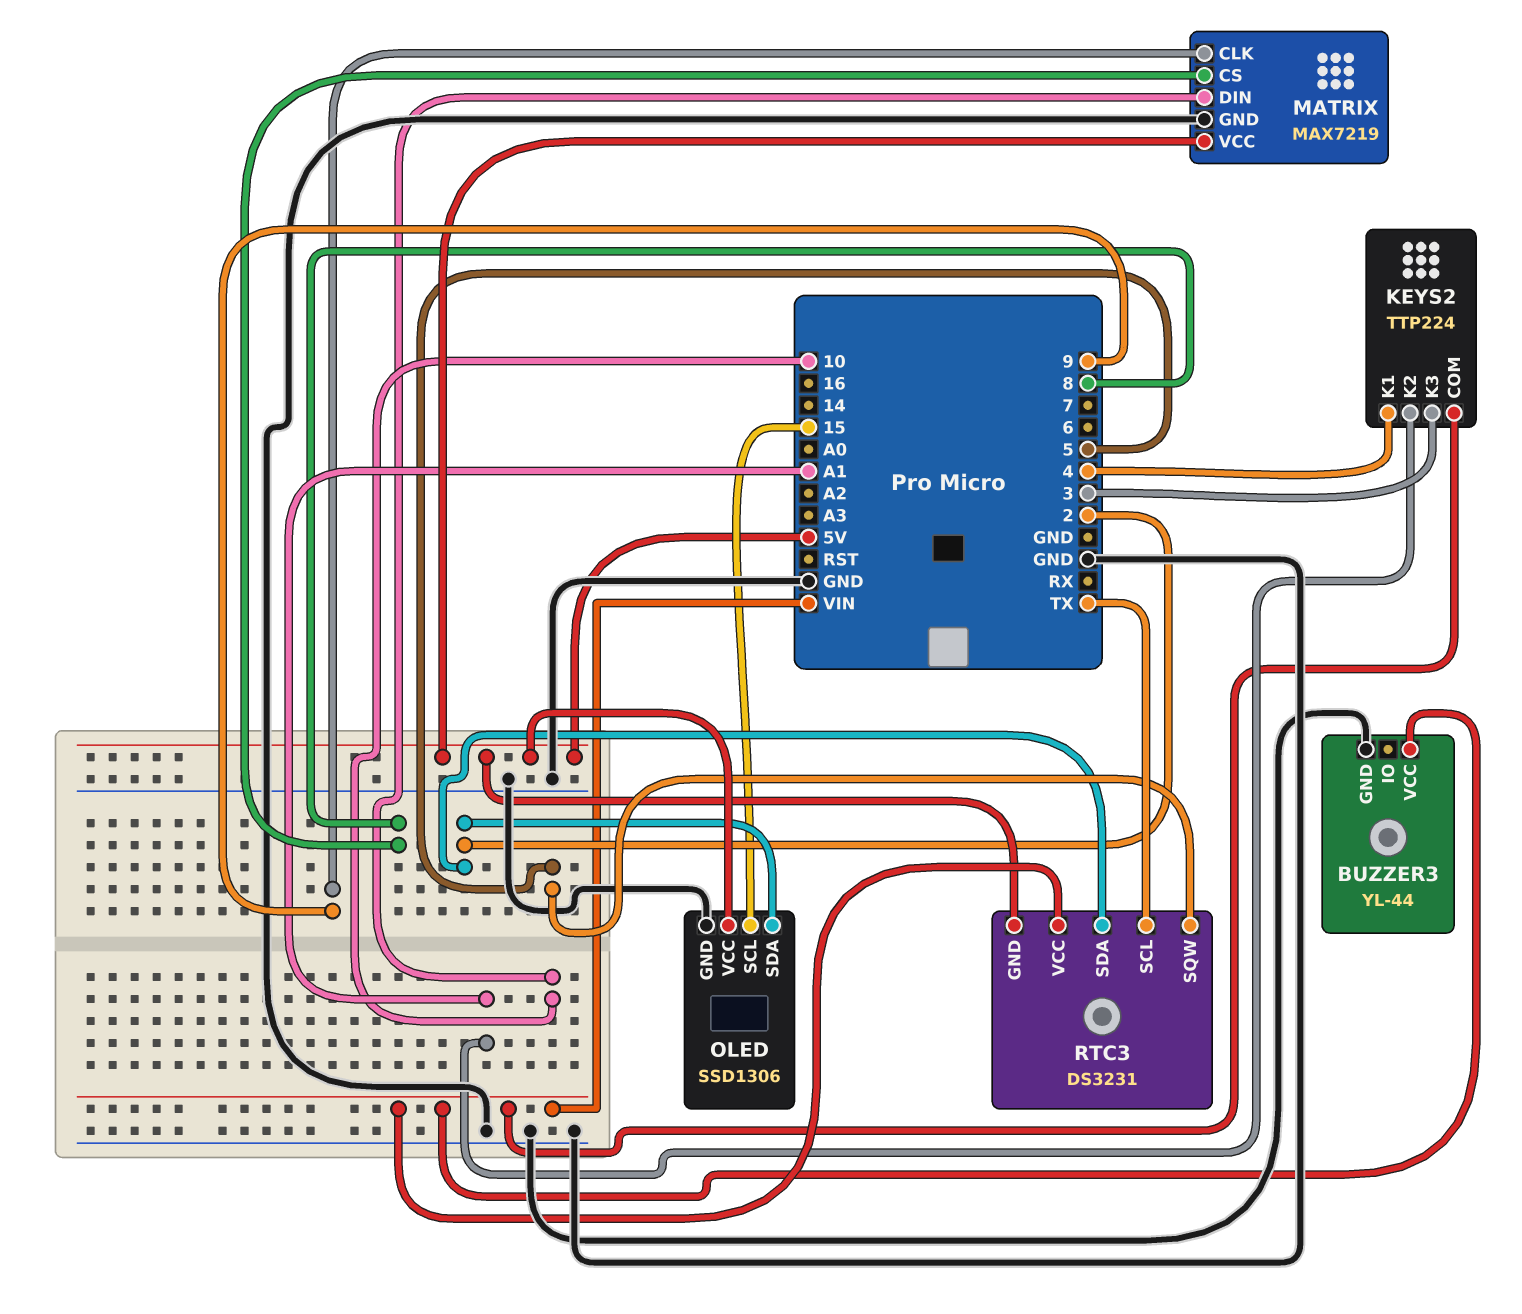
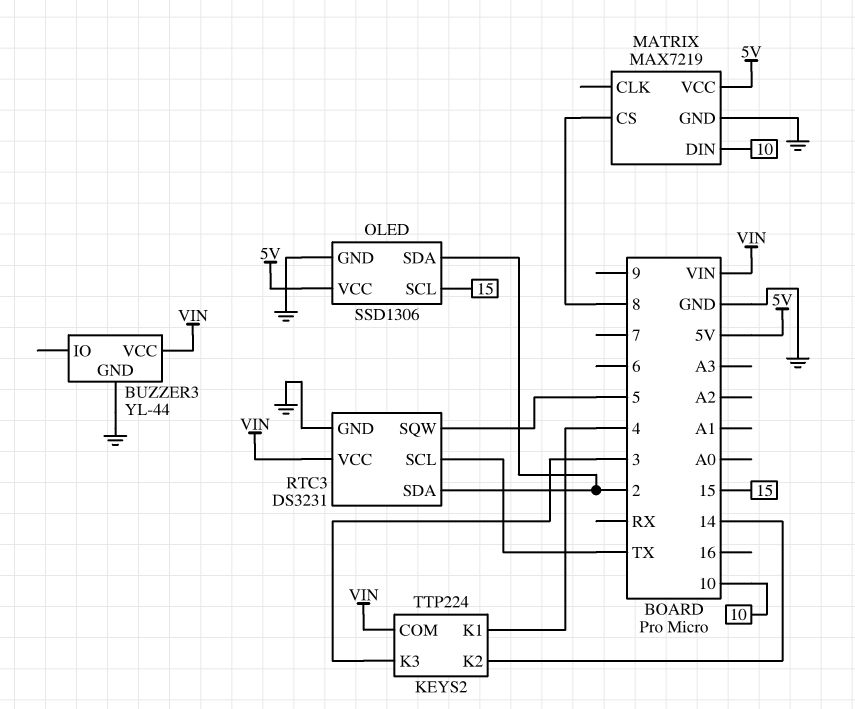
KEYS2 pin K2: A1 -> 14
MATRIX pin CLK: 9 -> none
RTC3 pin GND: 5V -> GND

